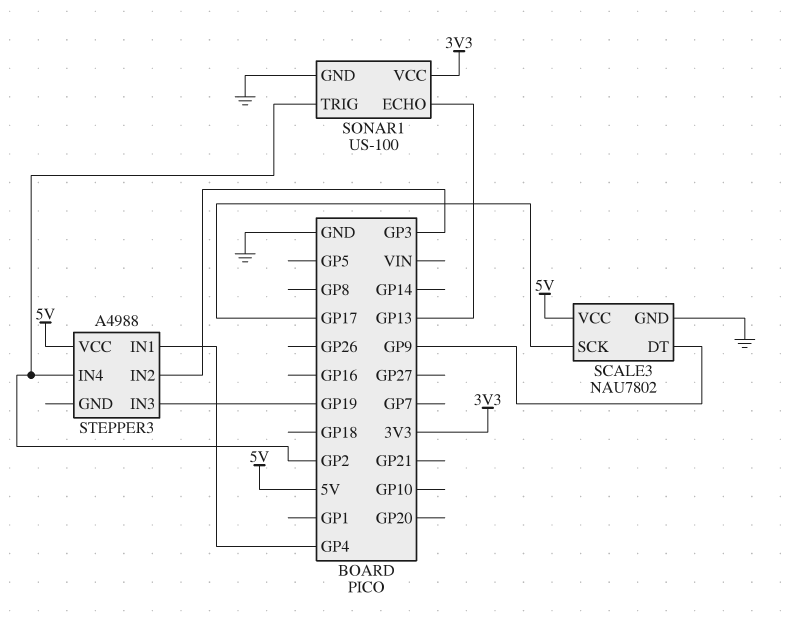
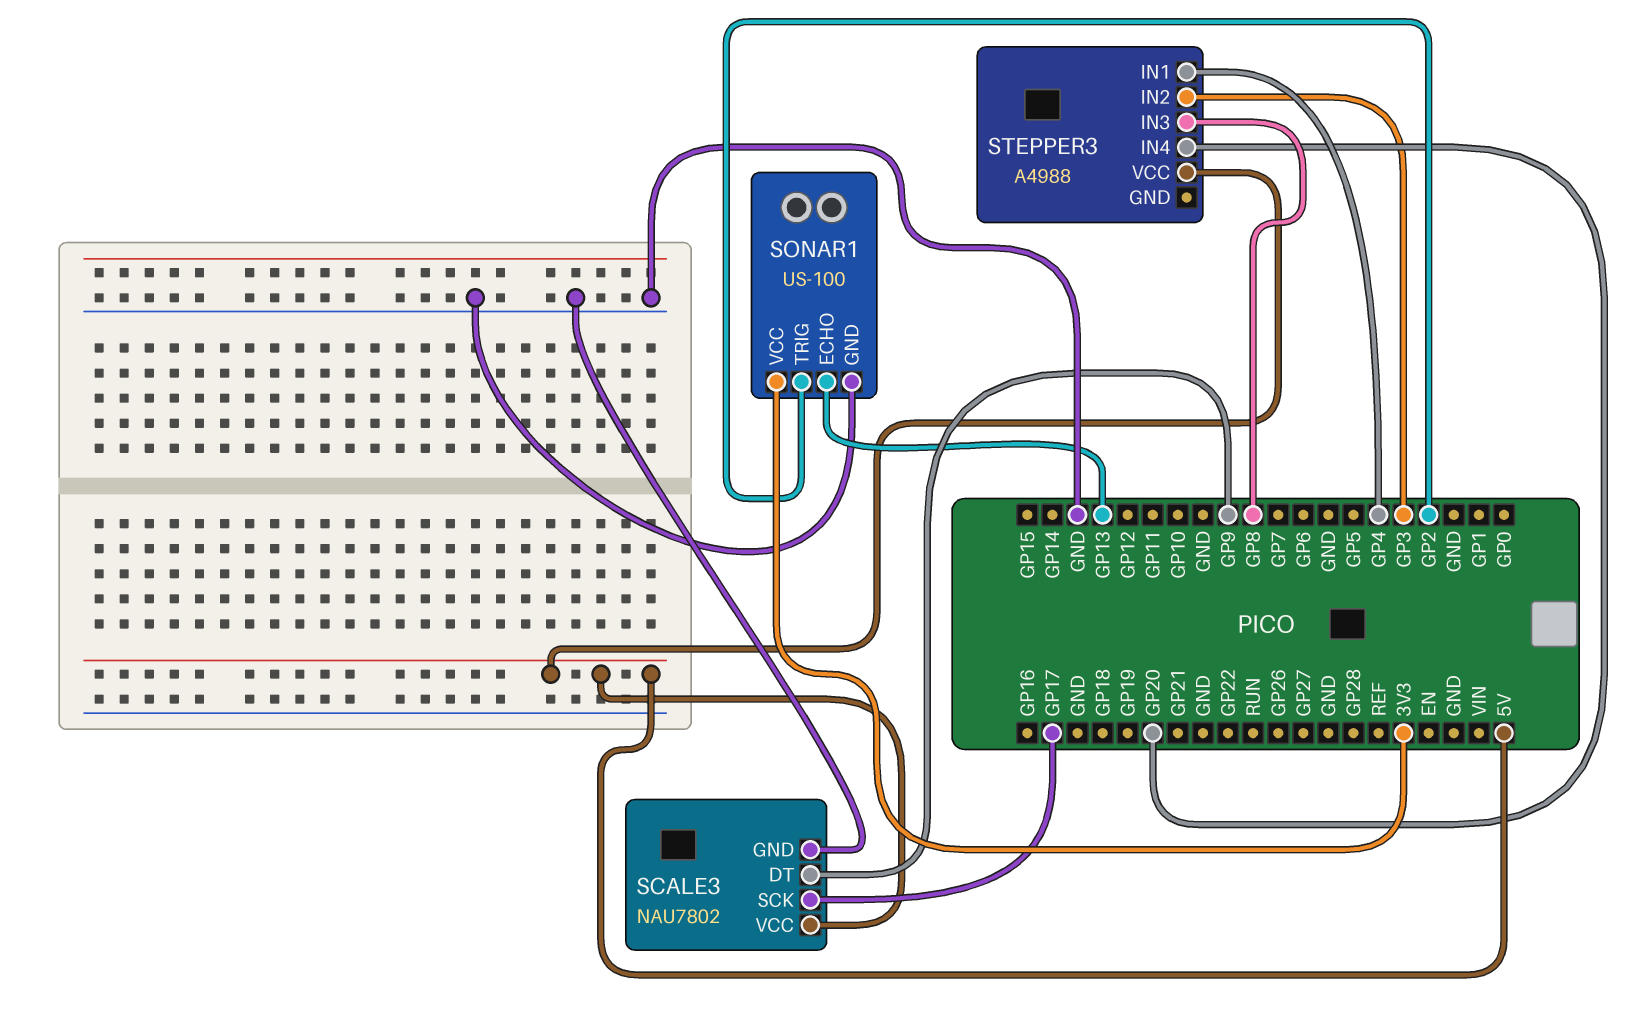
STEPPER3 pin IN3: GP19 -> GP8
STEPPER3 pin IN4: GP2 -> GP20

